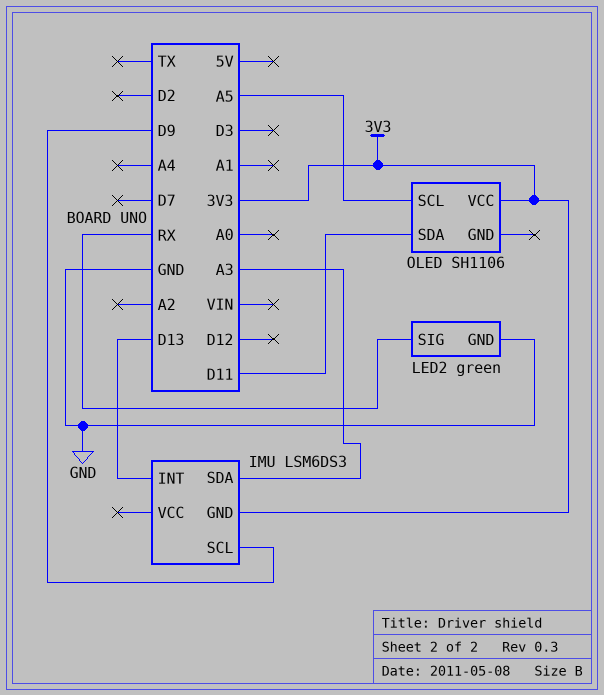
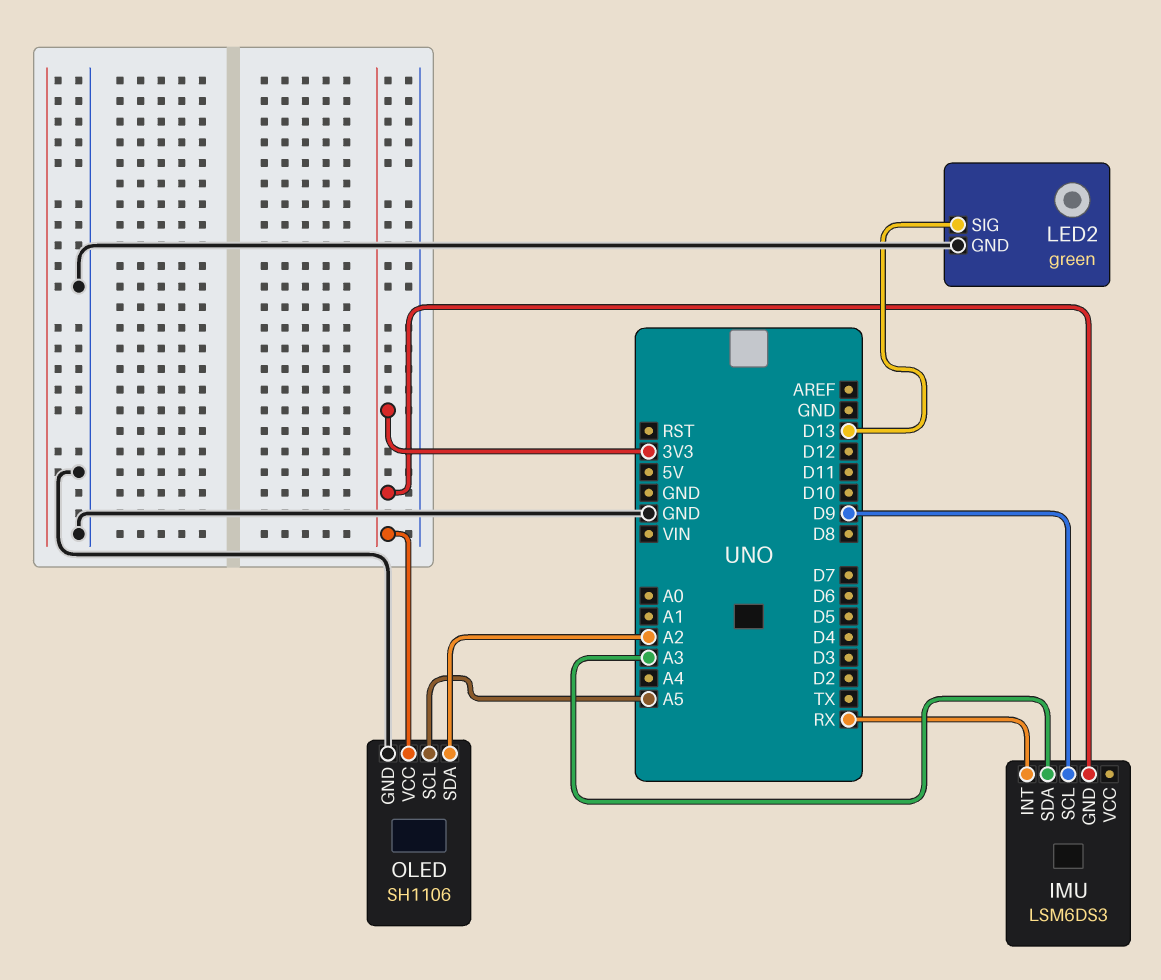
IMU pin INT: D13 -> RX
LED2 pin SIG: RX -> D13
OLED pin GND: none -> GND
OLED pin SDA: D11 -> A2

